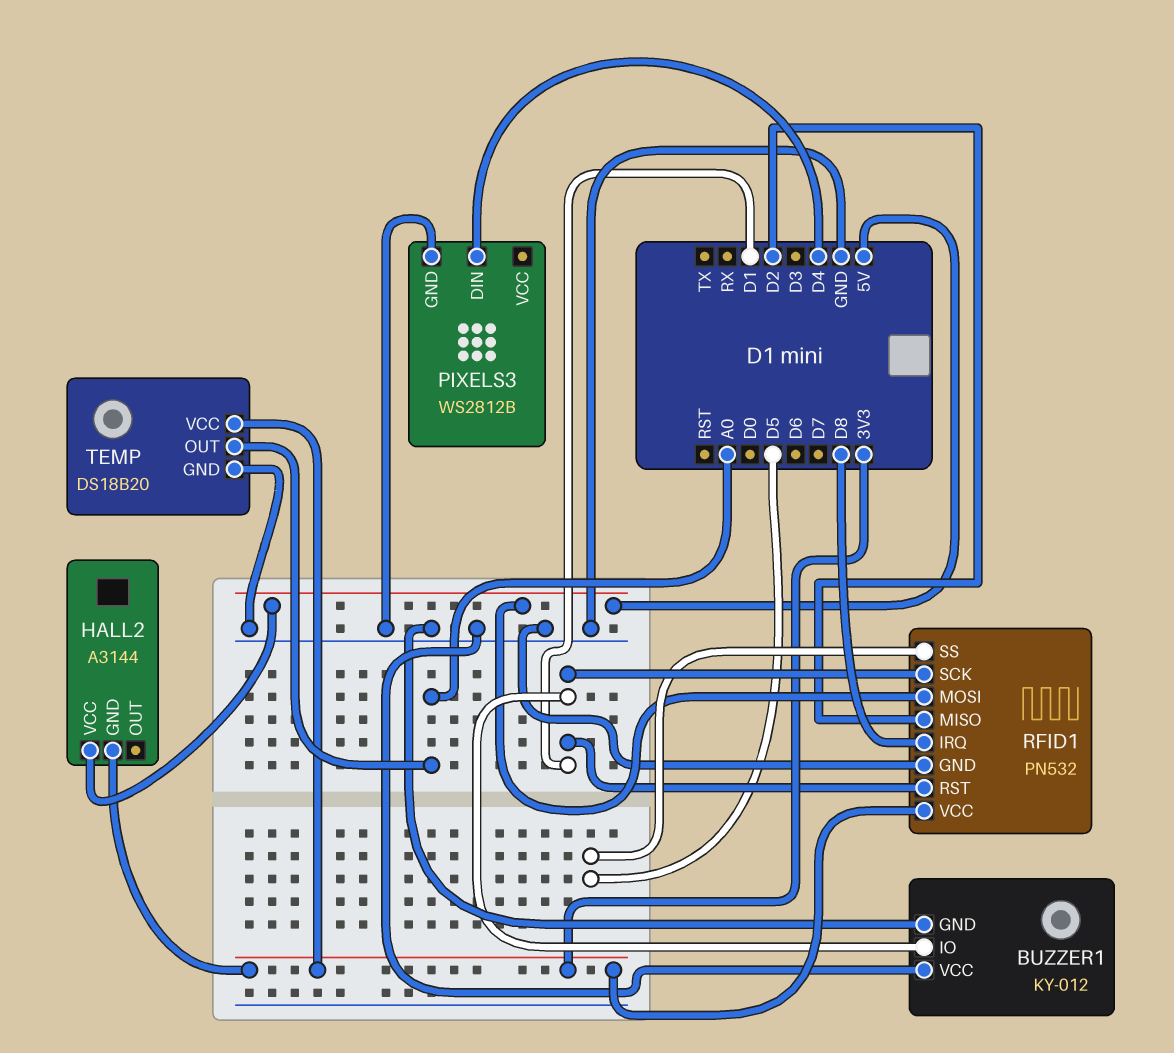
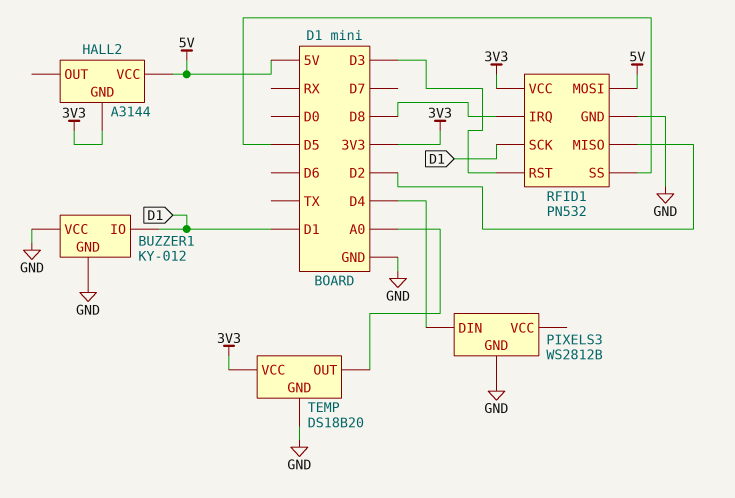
RFID1 pin RST: D1 -> D3

